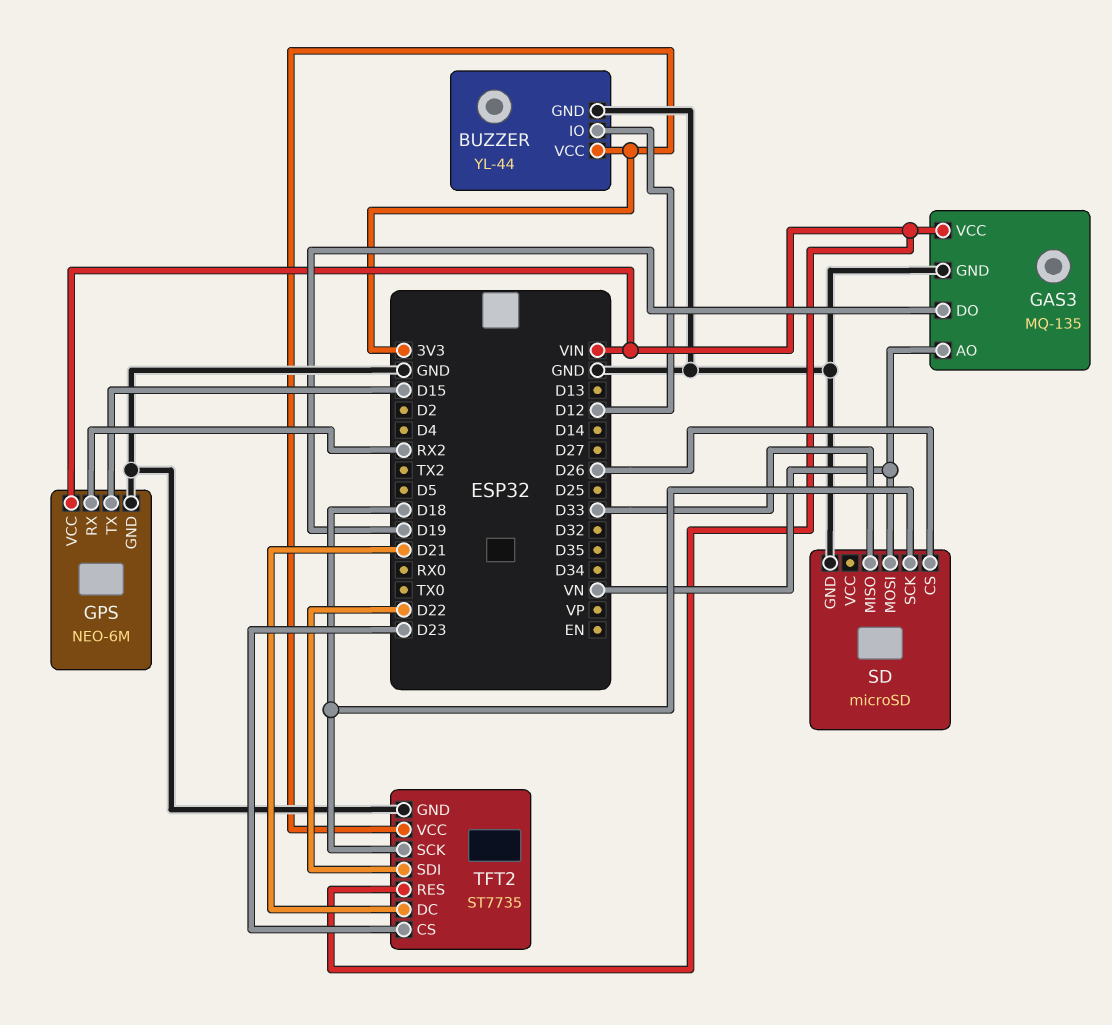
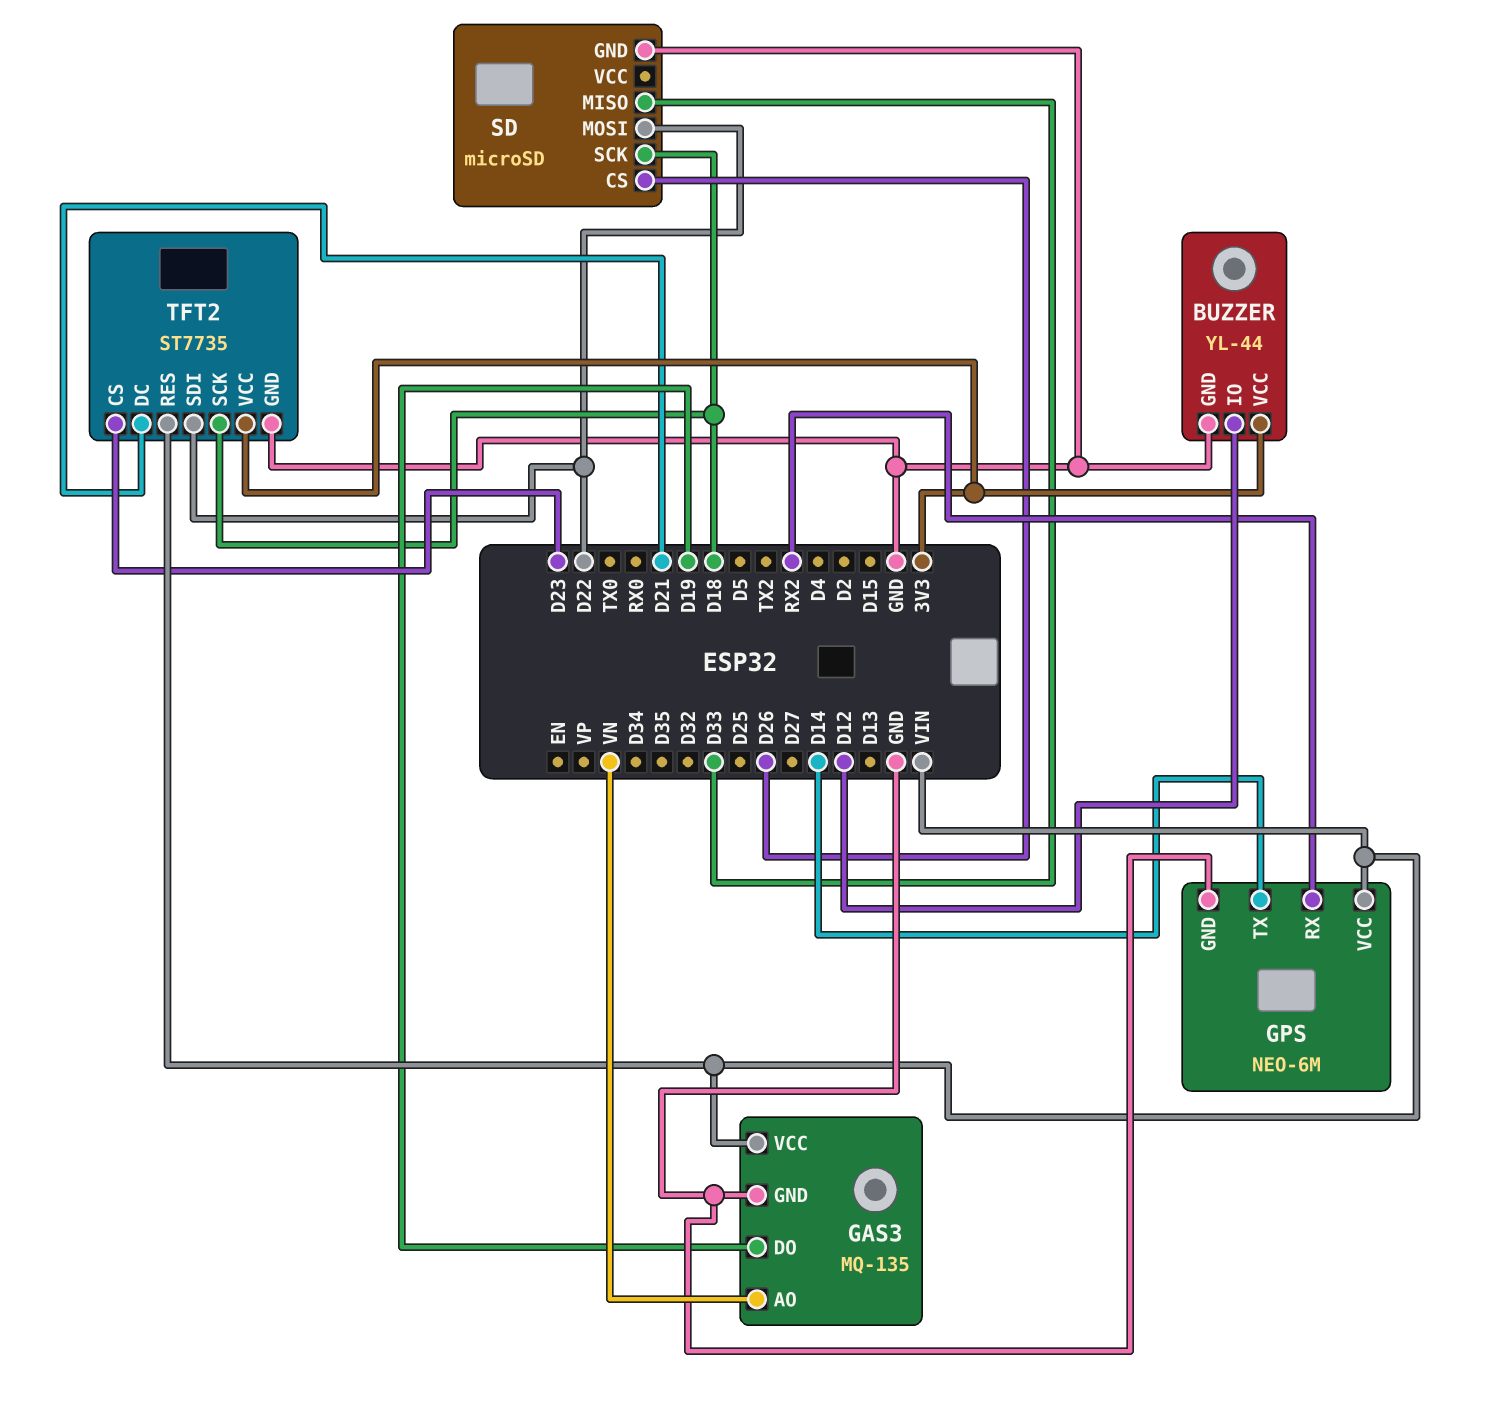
GPS pin TX: D15 -> D14
SD pin MOSI: VN -> D22

